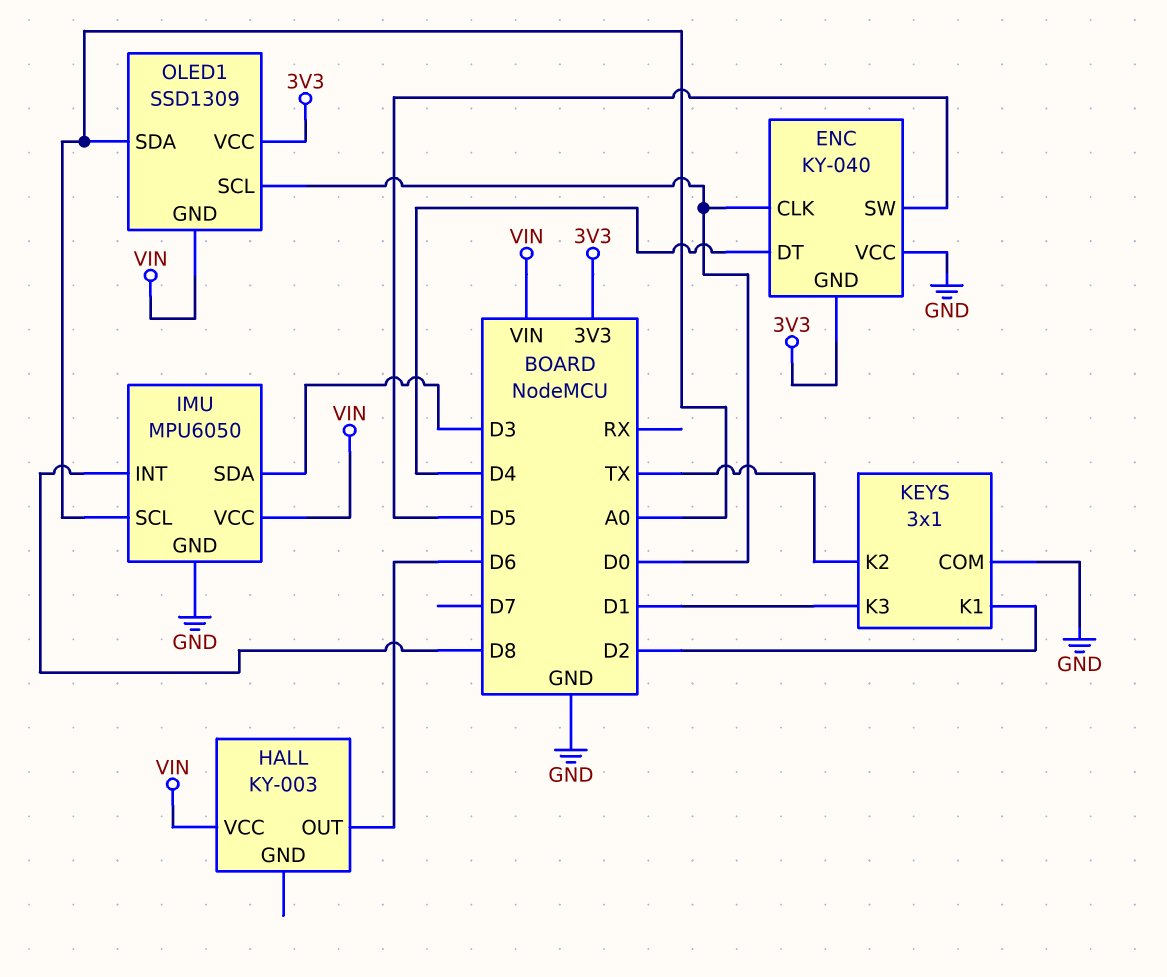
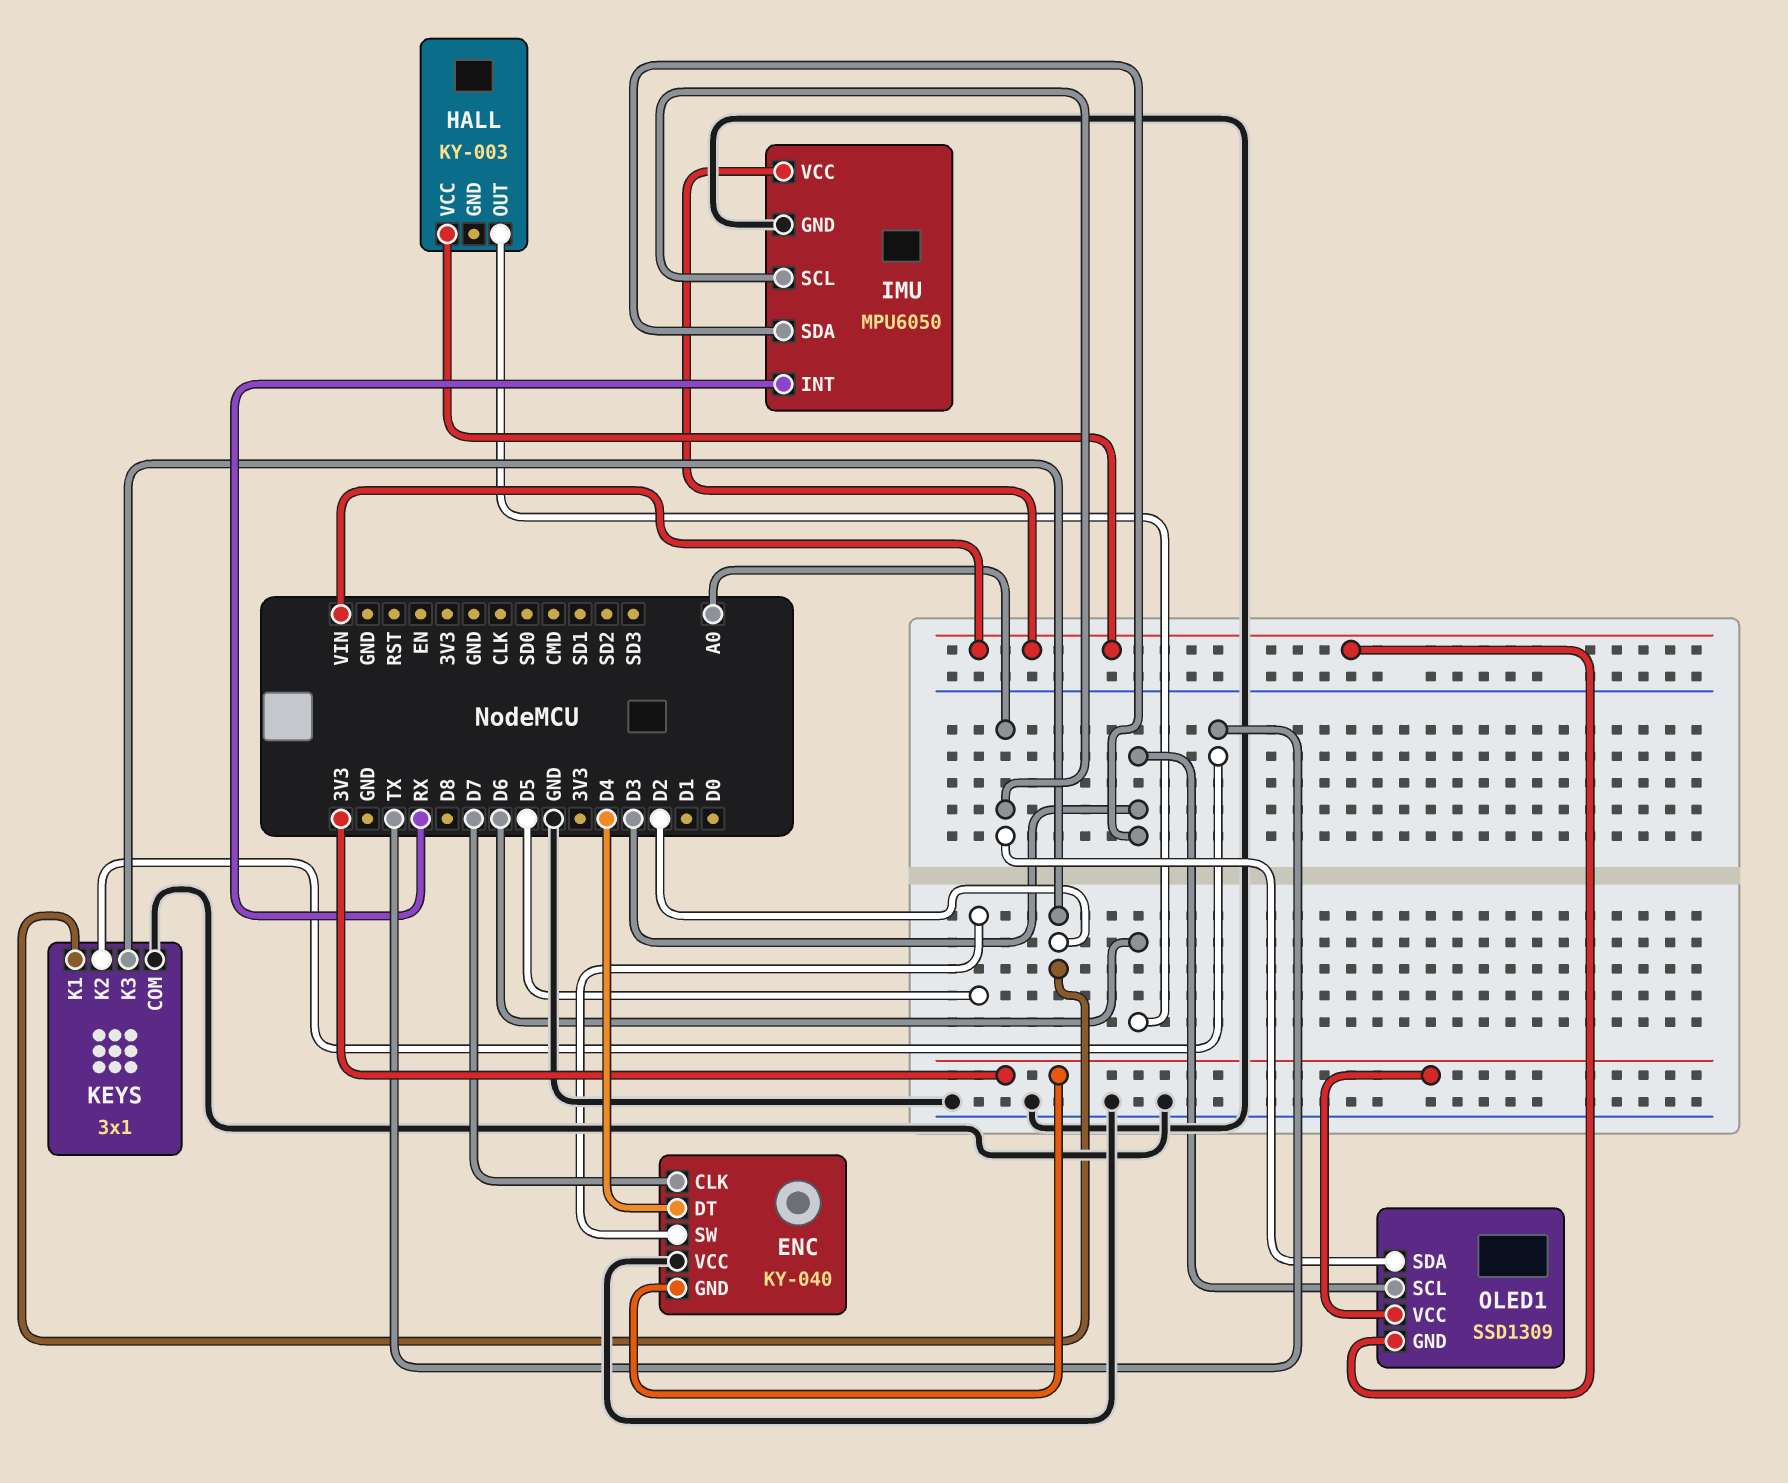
ENC pin CLK: D0 -> D7
IMU pin INT: D8 -> RX
KEYS pin K3: D1 -> D2
OLED1 pin SCL: D0 -> D3

